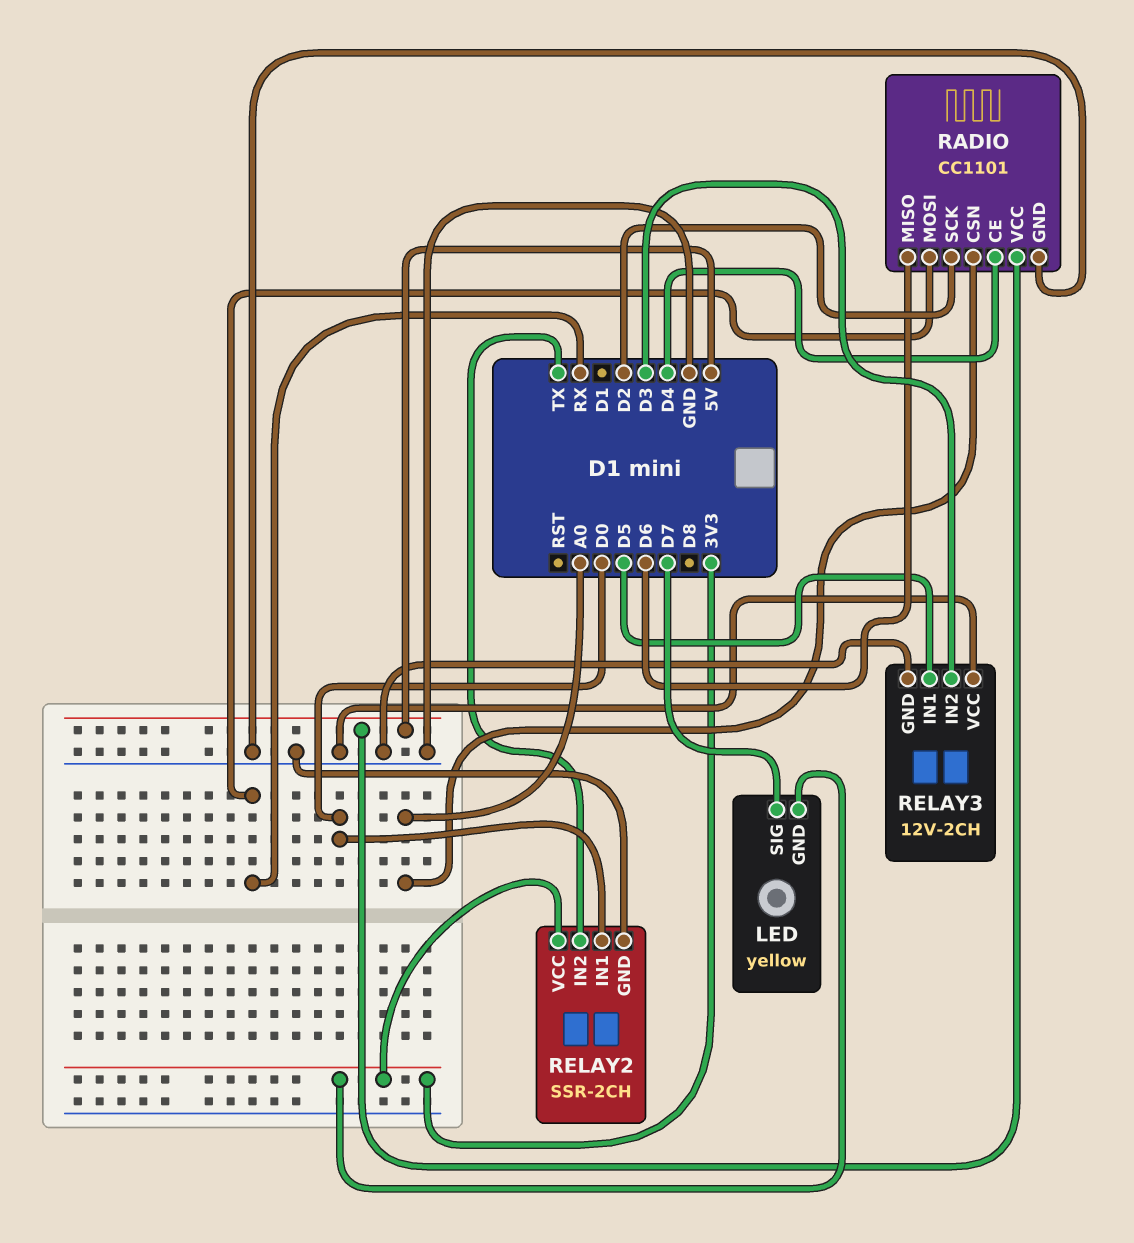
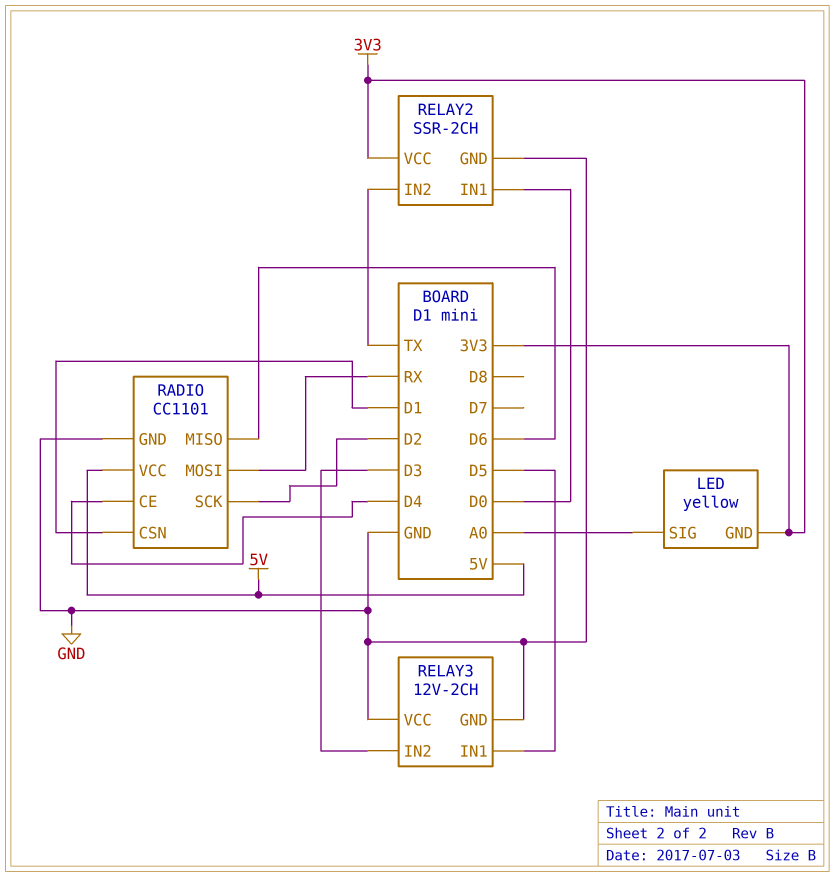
LED pin SIG: D7 -> A0
RADIO pin CSN: A0 -> D1

